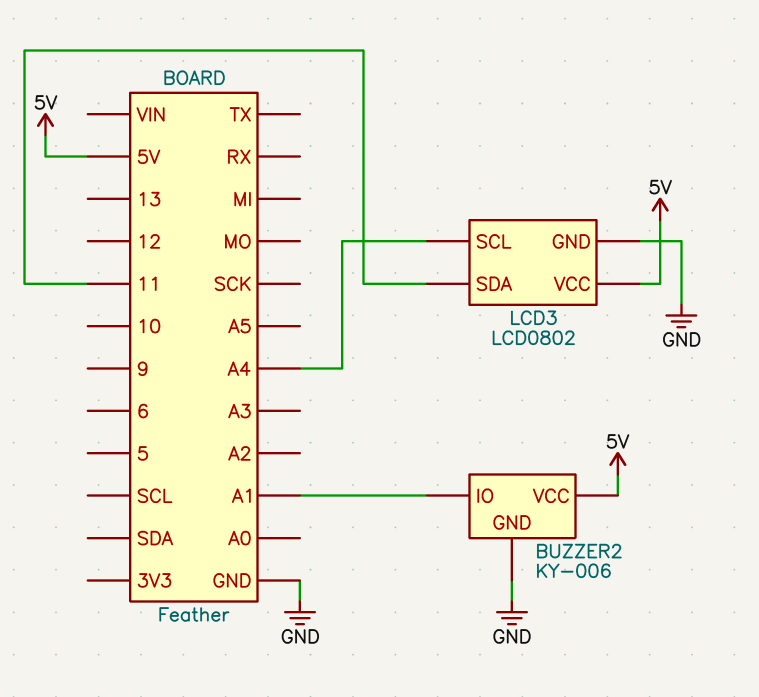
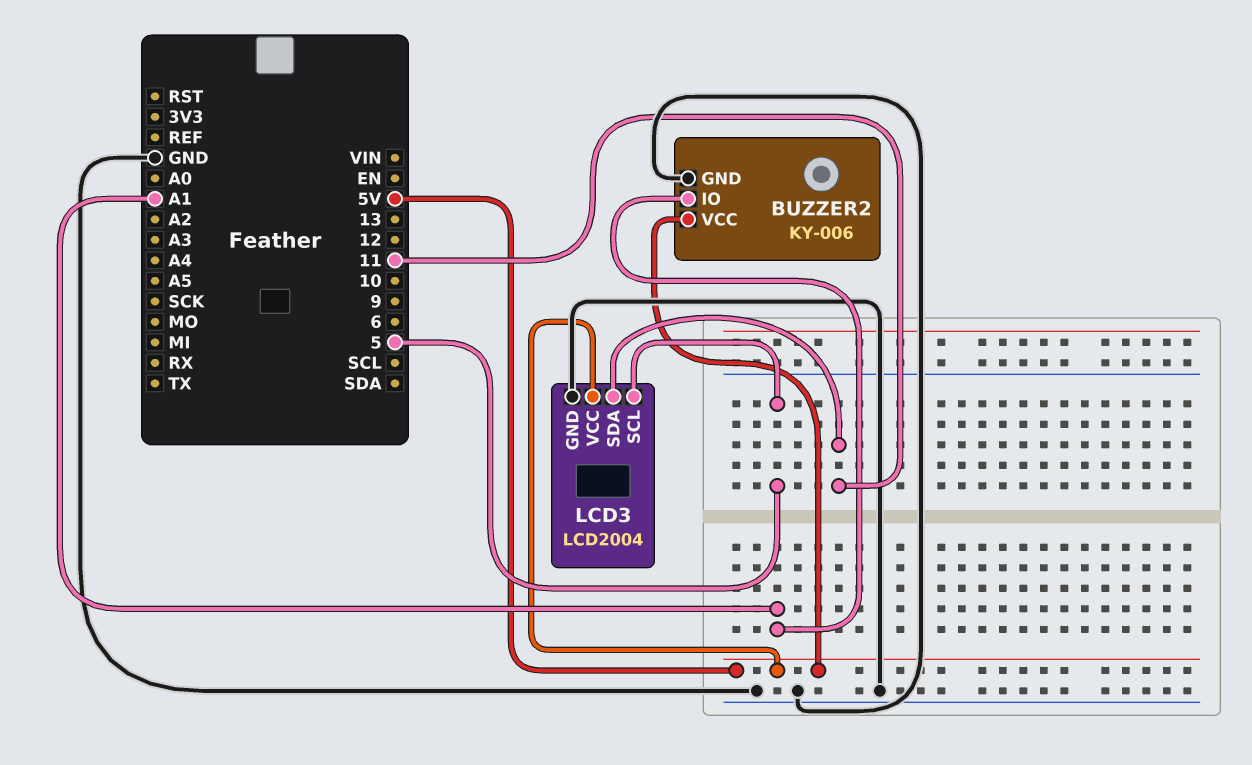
LCD3: LCD0802 -> LCD2004
LCD3 pin SCL: A4 -> 5

